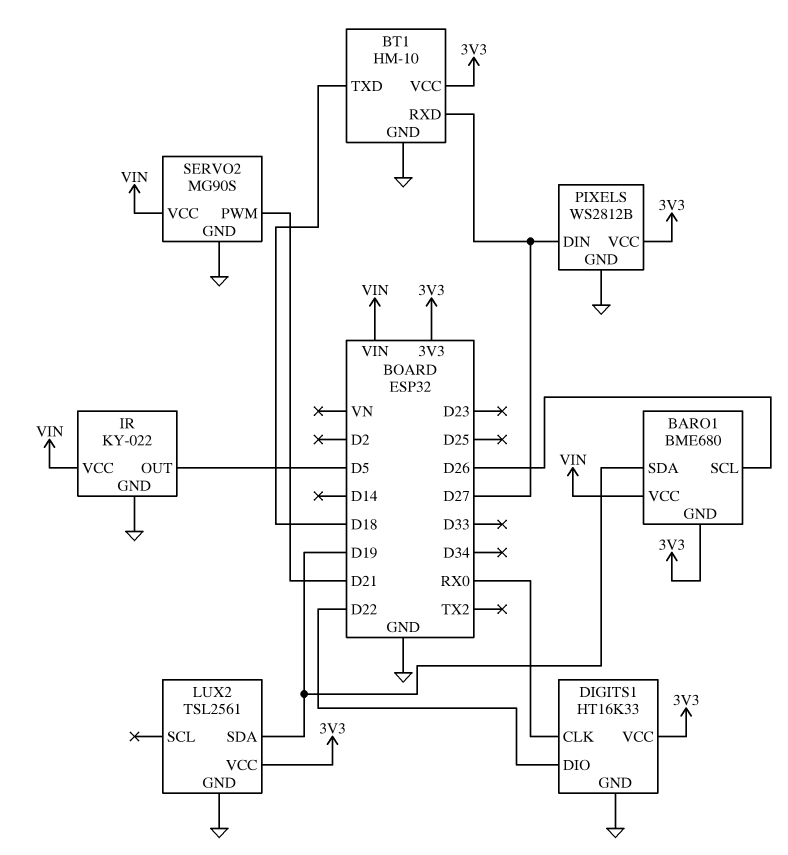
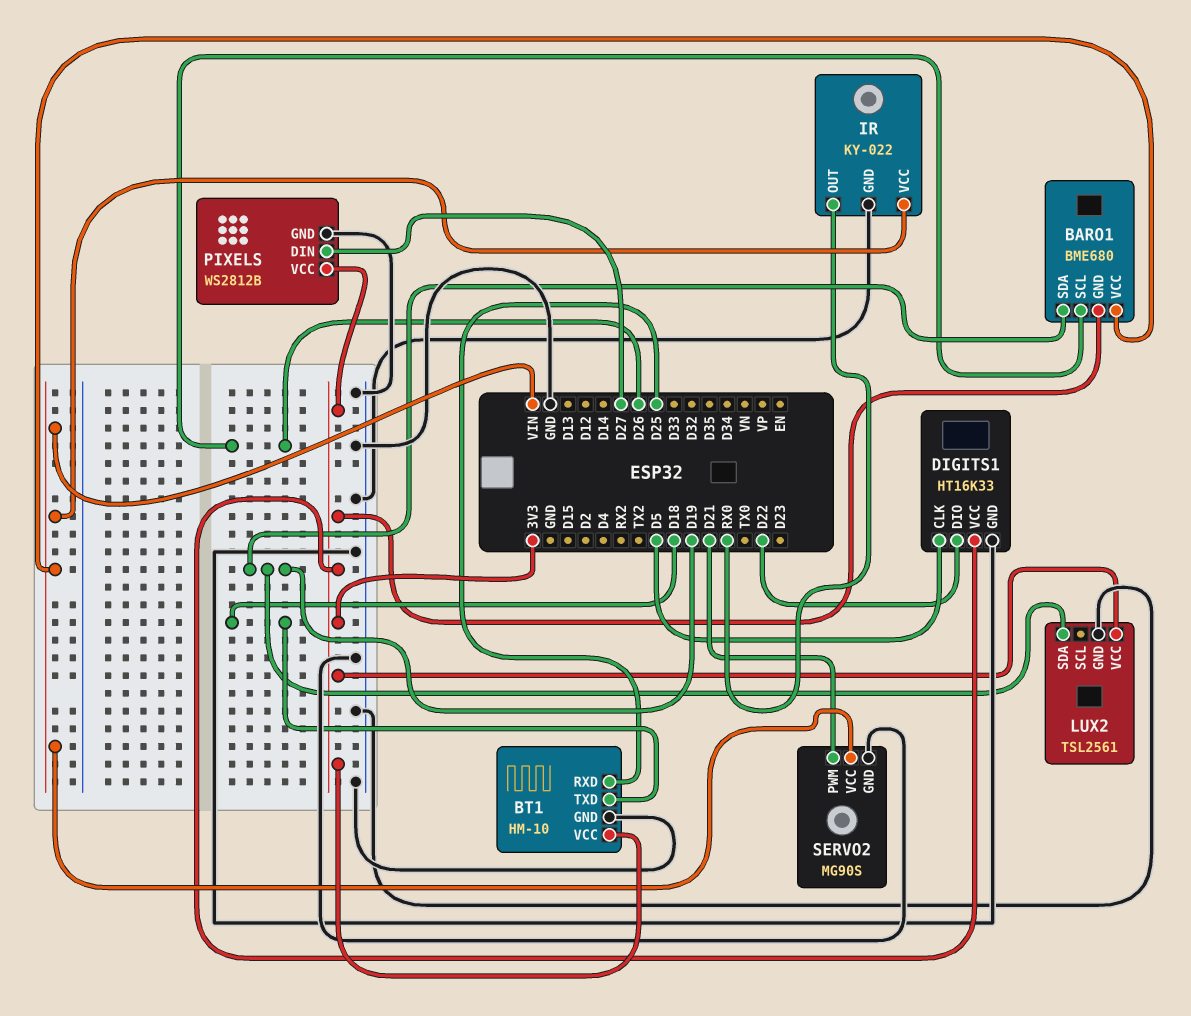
BT1 pin RXD: D27 -> D25
DIGITS1 pin CLK: RX0 -> D5
IR pin OUT: D5 -> RX0

